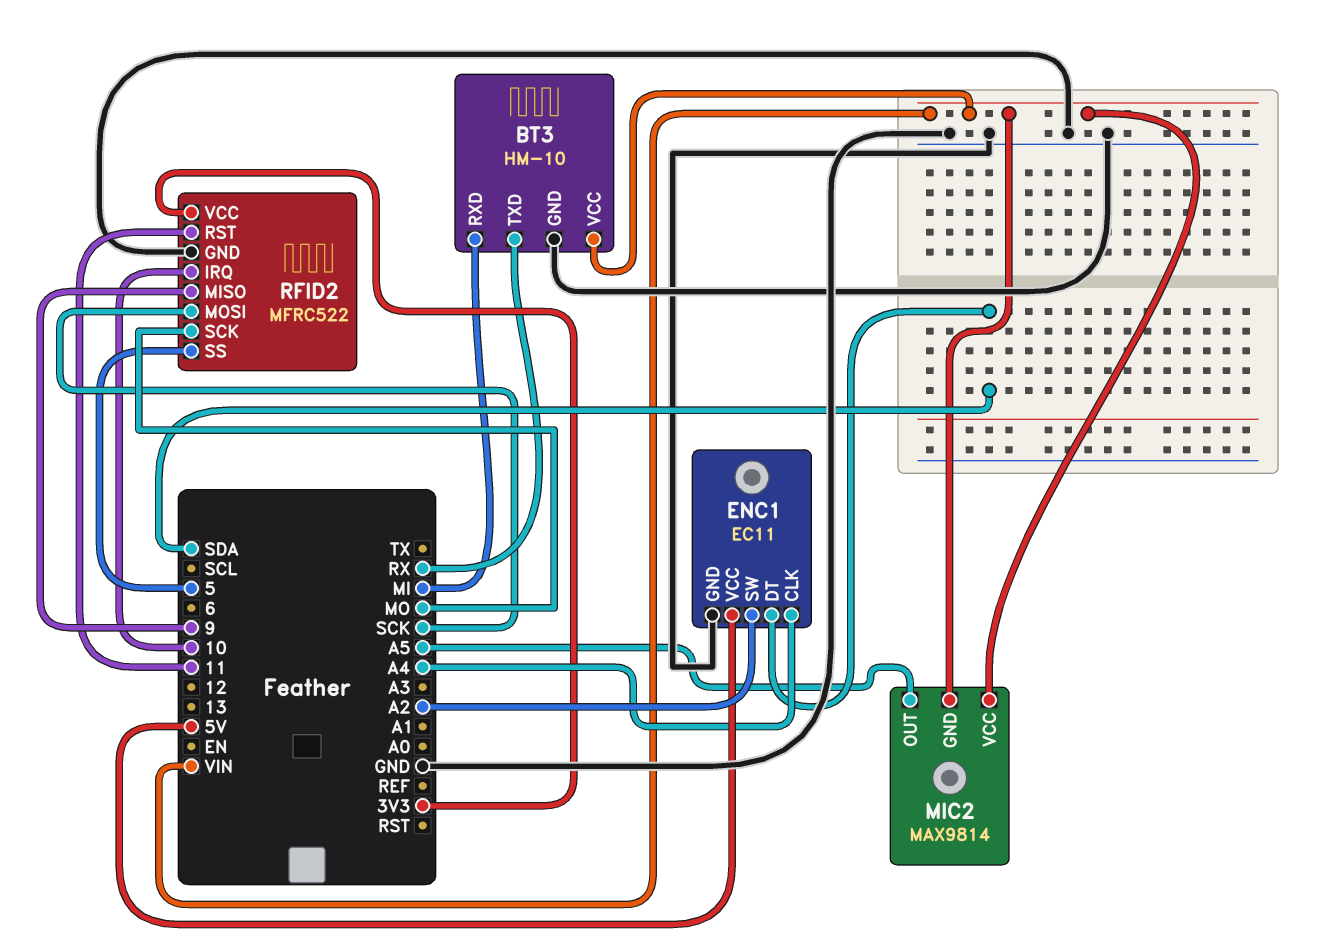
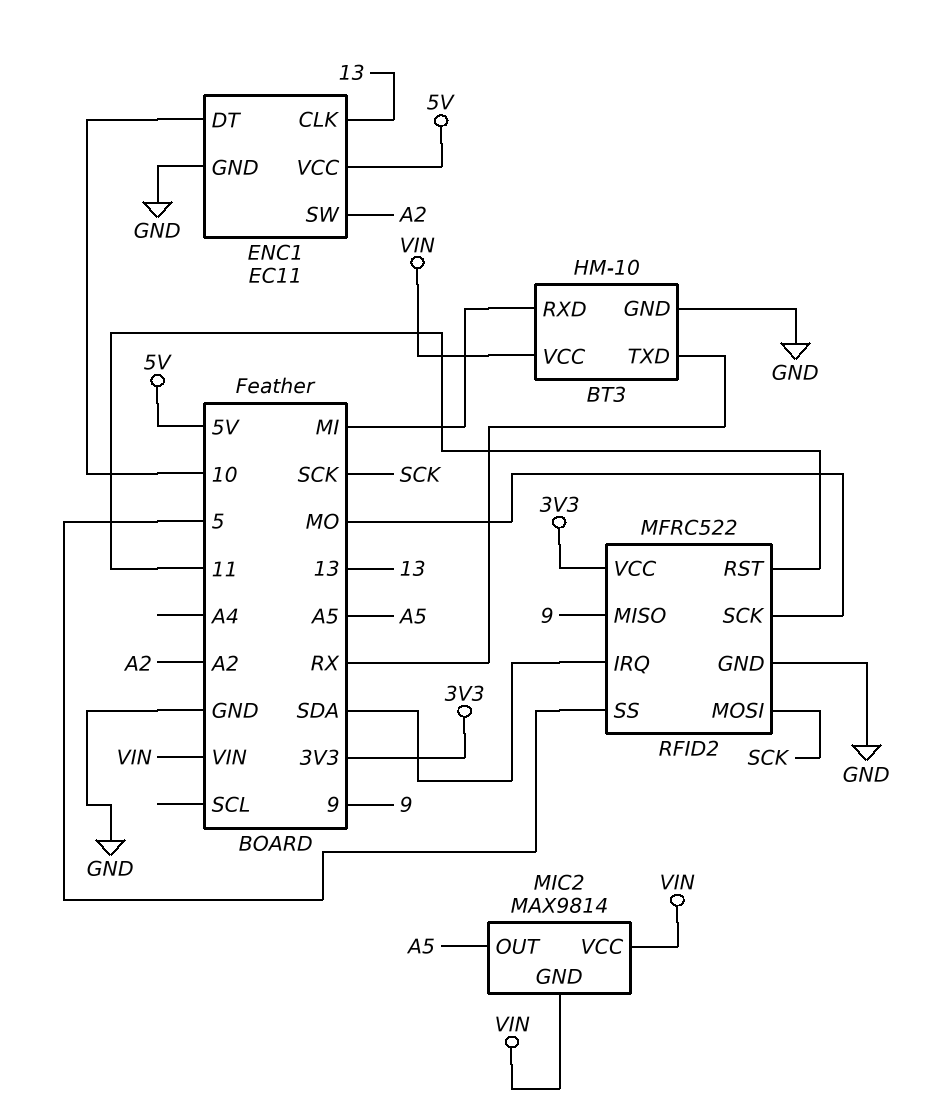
ENC1 pin CLK: A4 -> 13
ENC1 pin DT: SDA -> 10
RFID2 pin IRQ: 10 -> SDA

